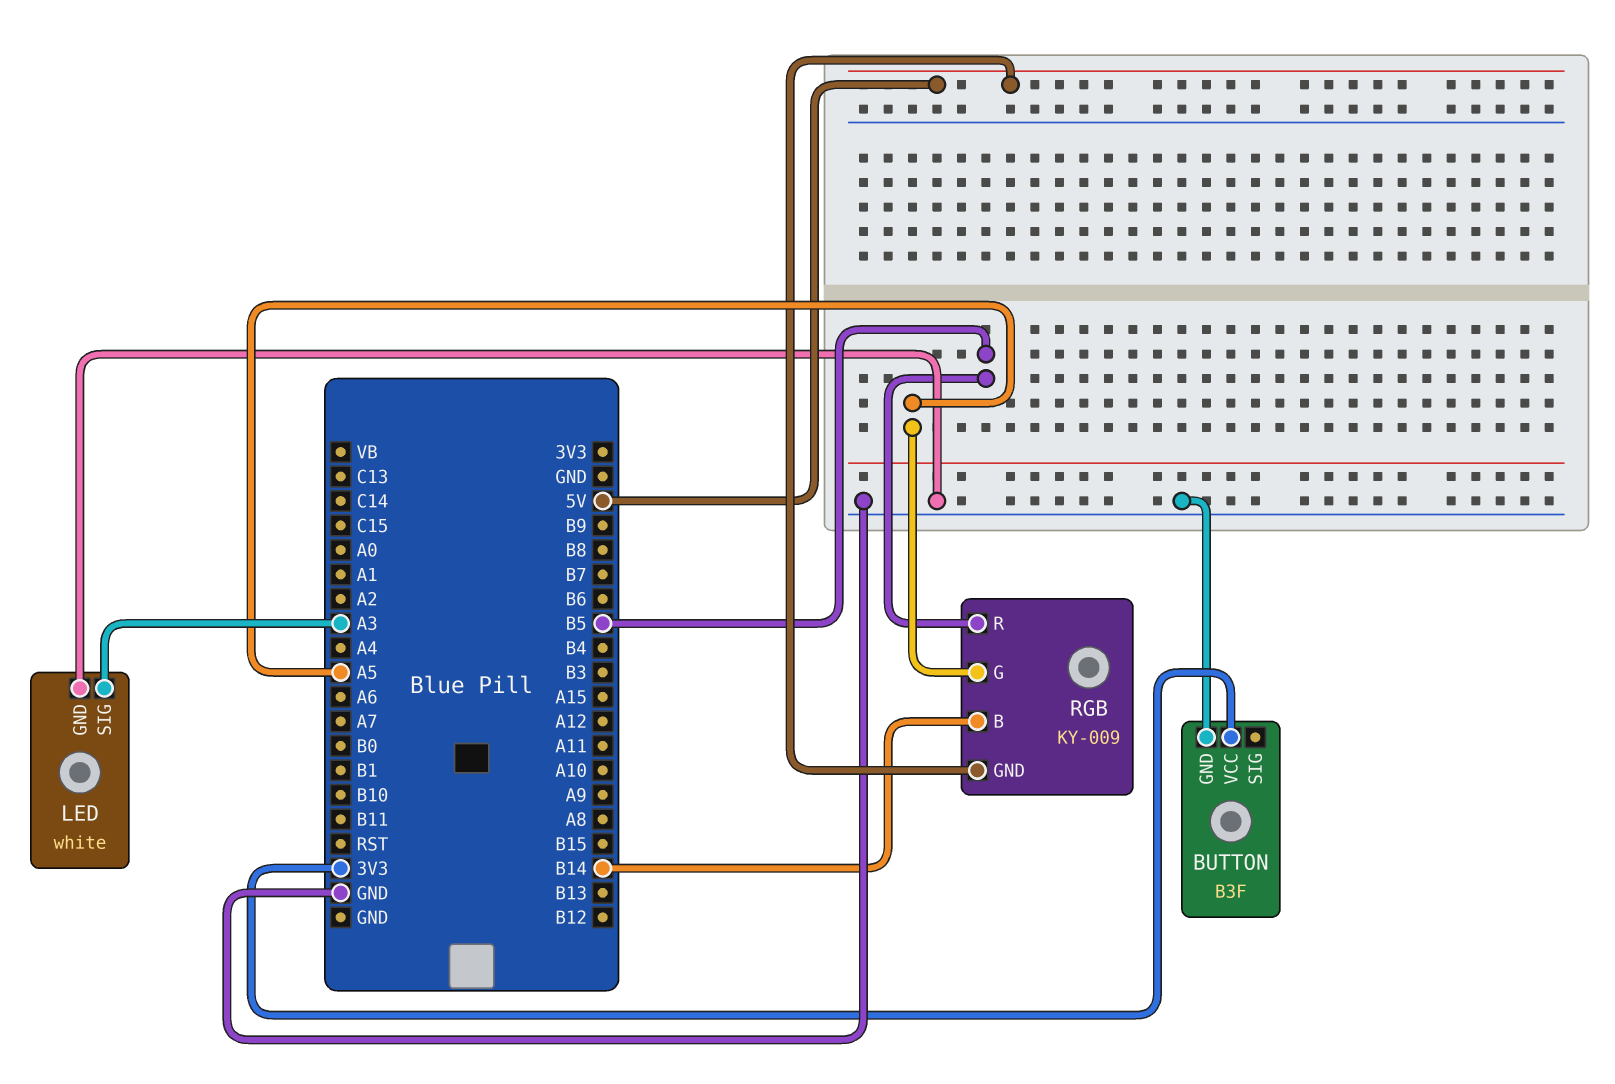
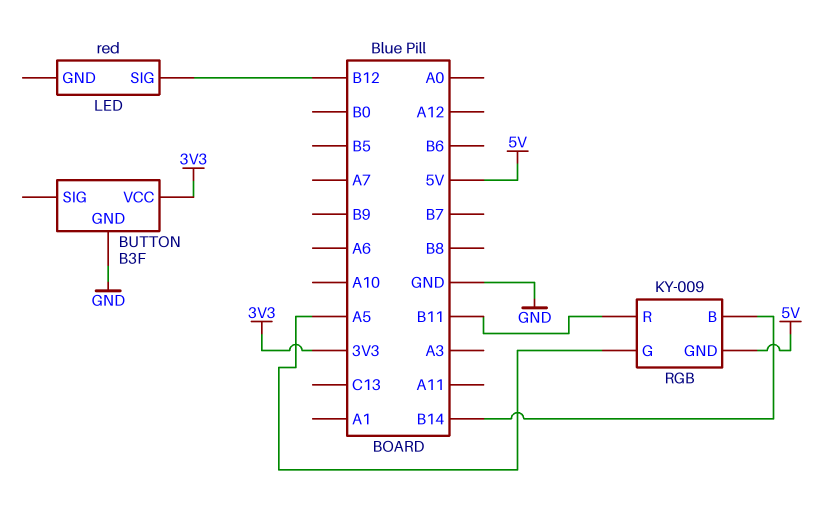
LED: white -> red
LED pin GND: GND -> none
LED pin SIG: A3 -> B12
RGB pin R: B5 -> B11

